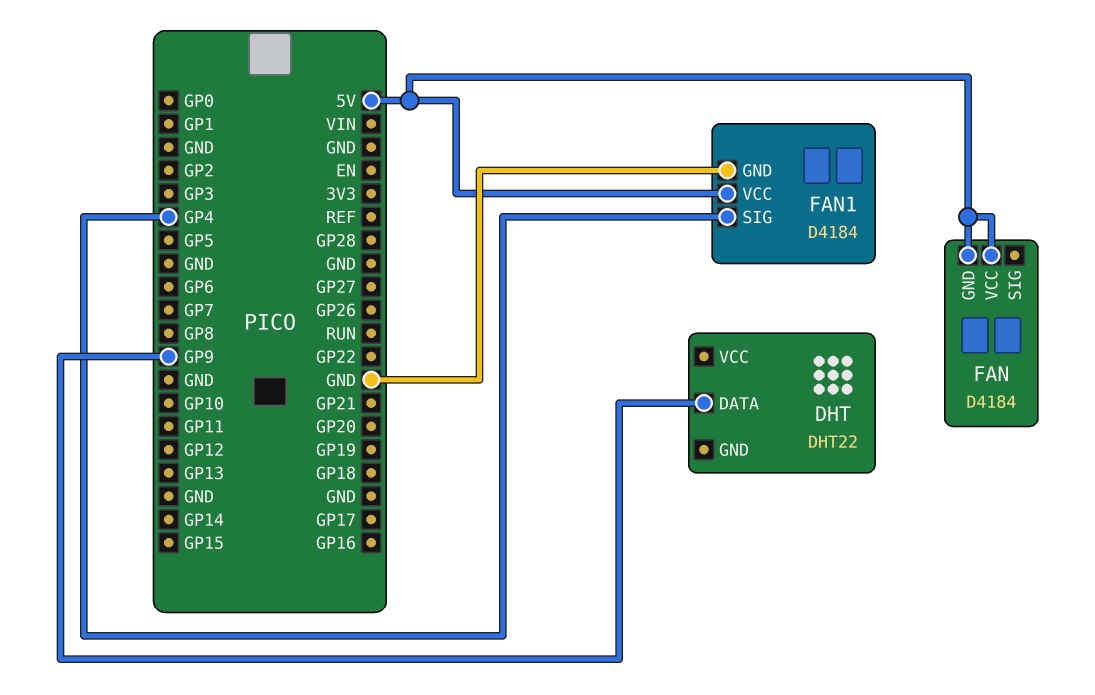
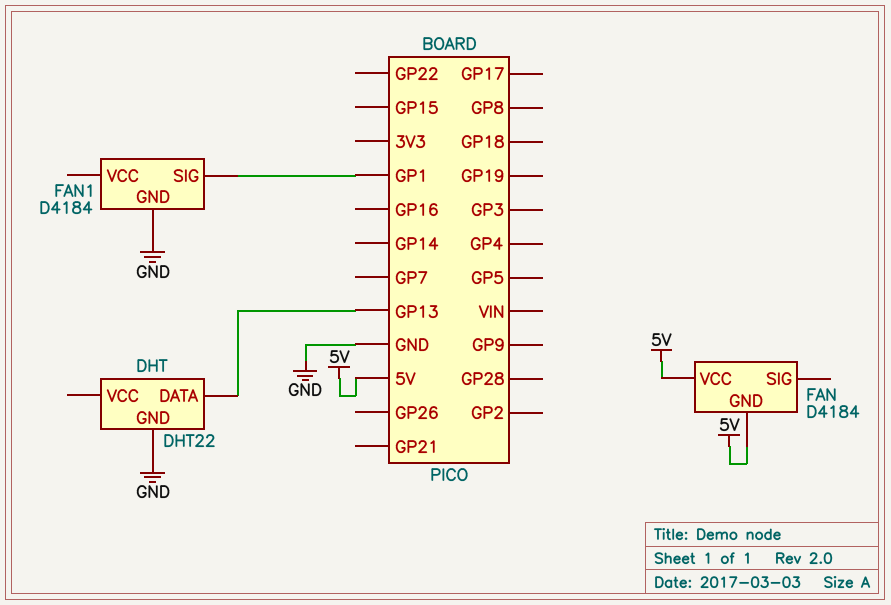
DHT pin DATA: GP9 -> GP13
DHT pin GND: none -> GND
FAN1 pin SIG: GP4 -> GP1
FAN1 pin VCC: 5V -> none

